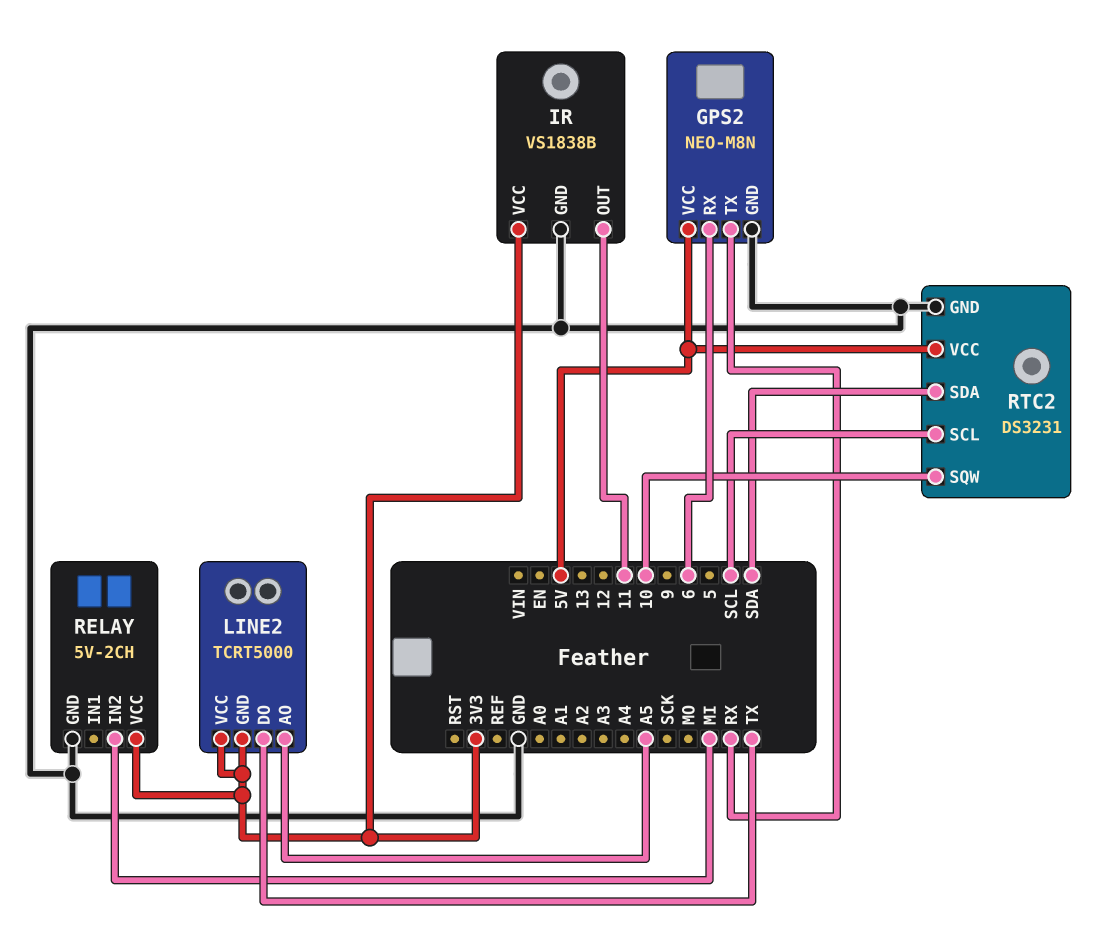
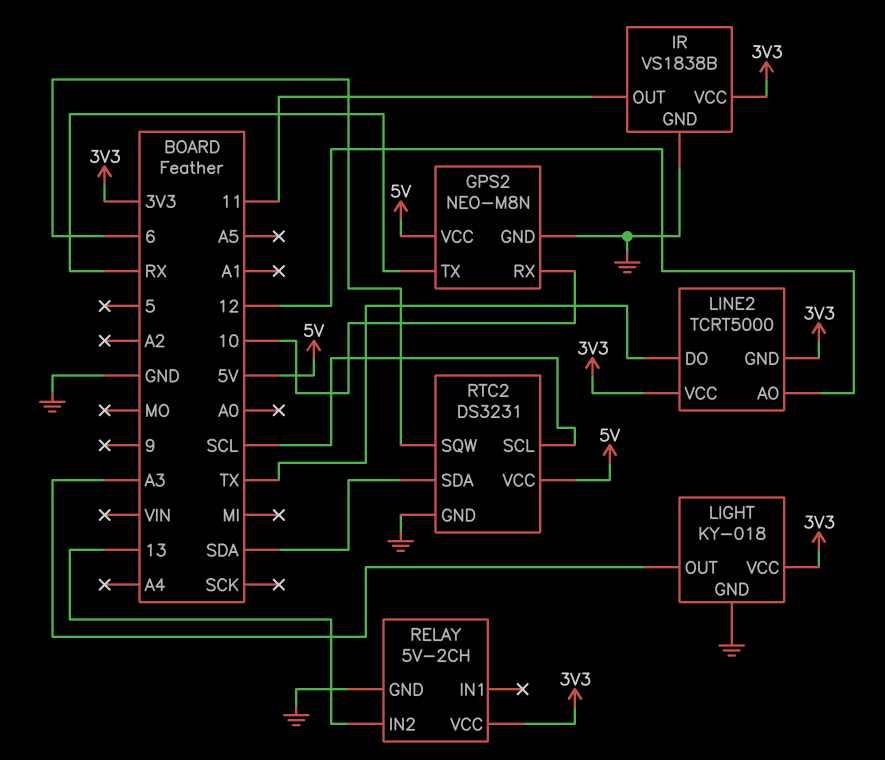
GPS2 pin RX: 6 -> 10
LIGHT: none -> KY-018
LIGHT pin GND: none -> GND
LIGHT pin OUT: none -> A3
LIGHT pin VCC: none -> 3V3
LINE2 pin AO: A5 -> 12
RELAY pin IN2: MI -> 13
RTC2 pin SQW: 10 -> 6

